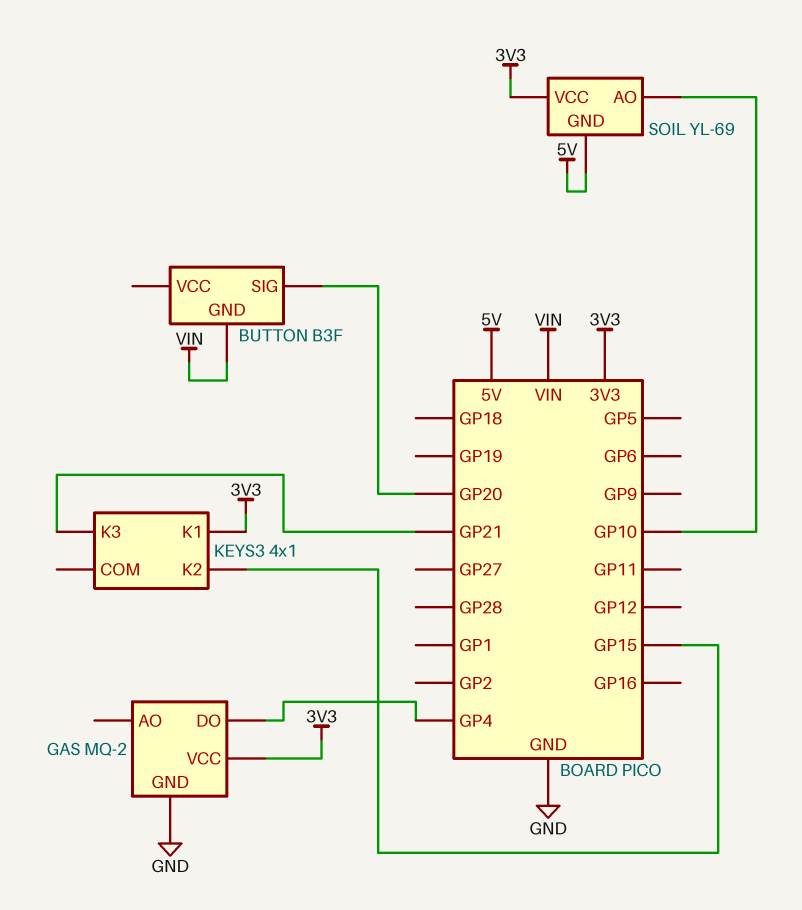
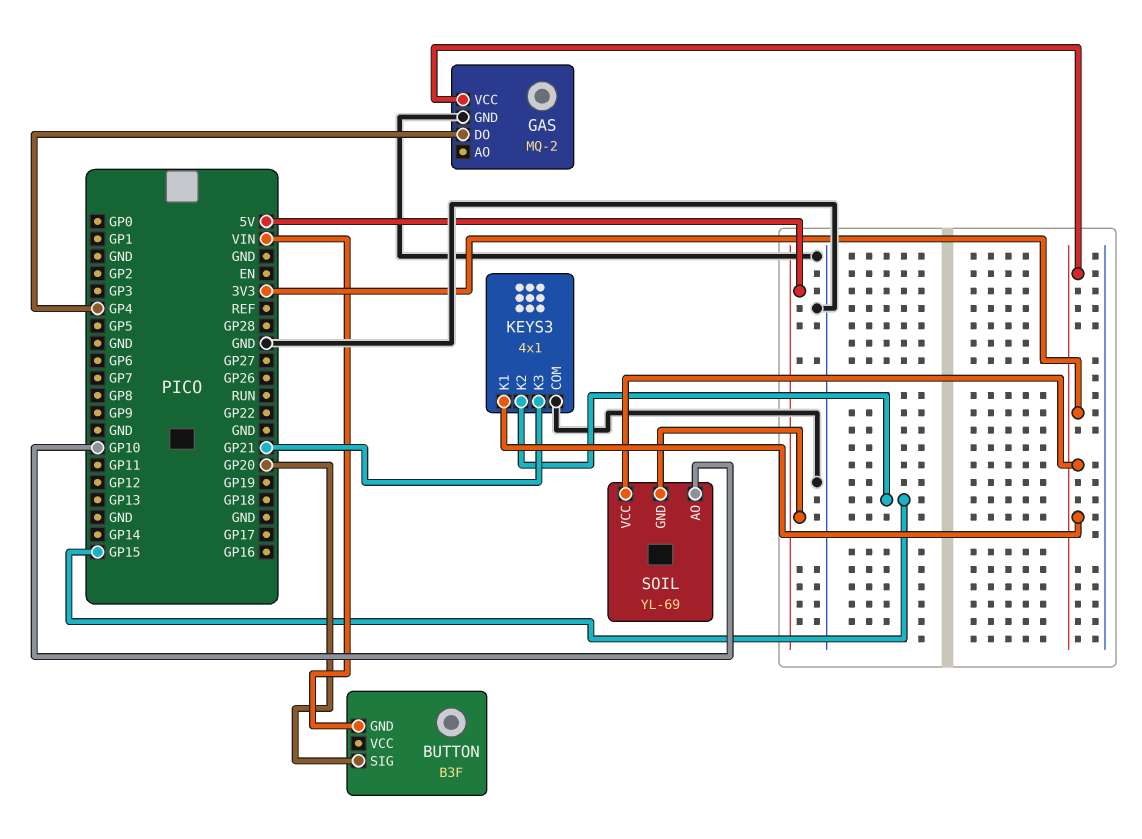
KEYS3 pin COM: none -> GND

